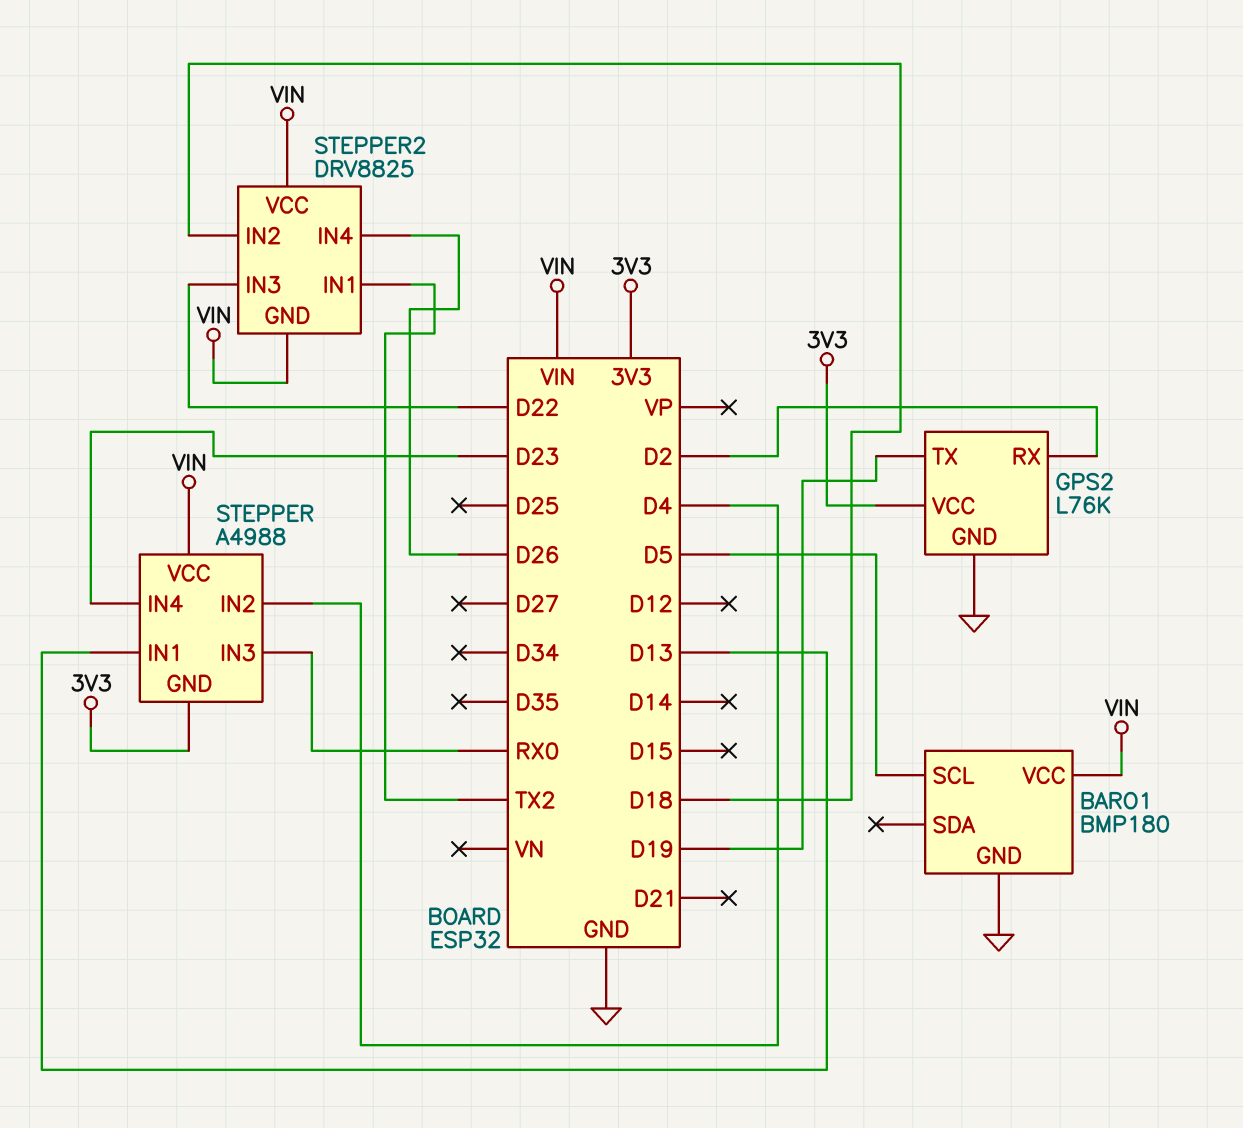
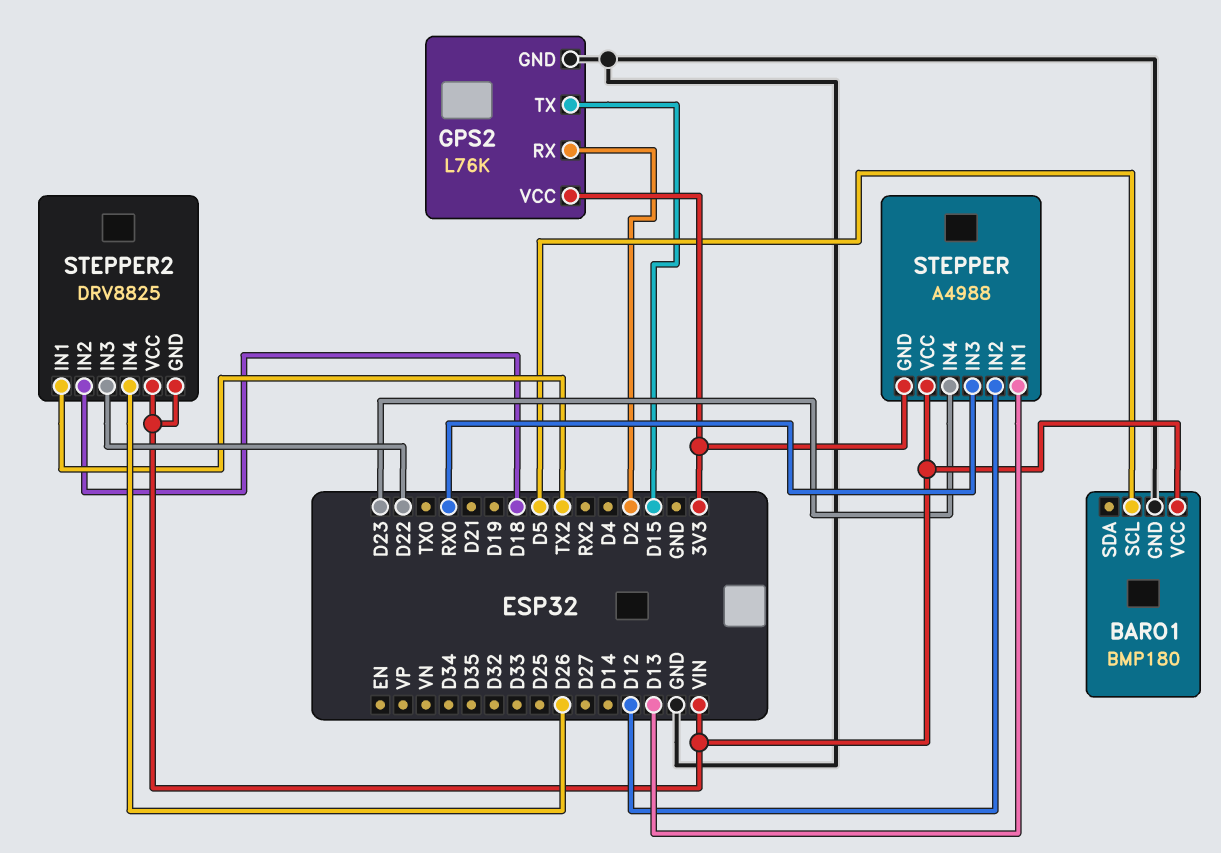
GPS2 pin TX: D19 -> D15
STEPPER pin IN2: D4 -> D12

